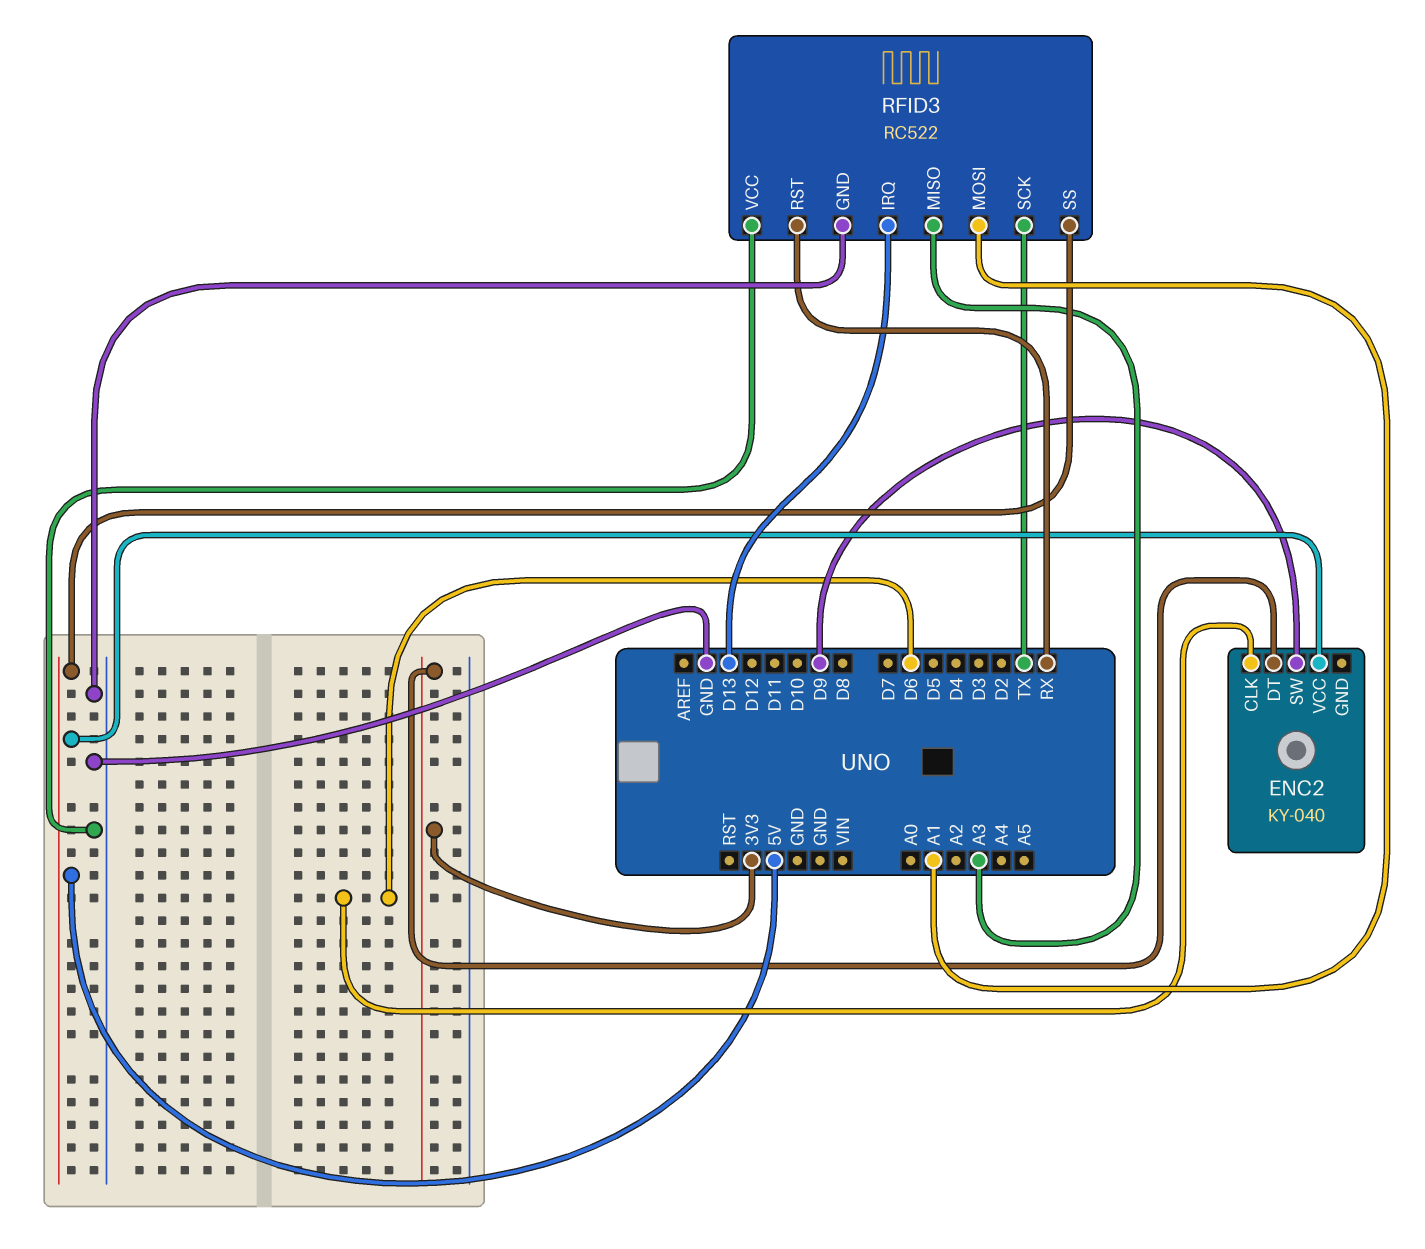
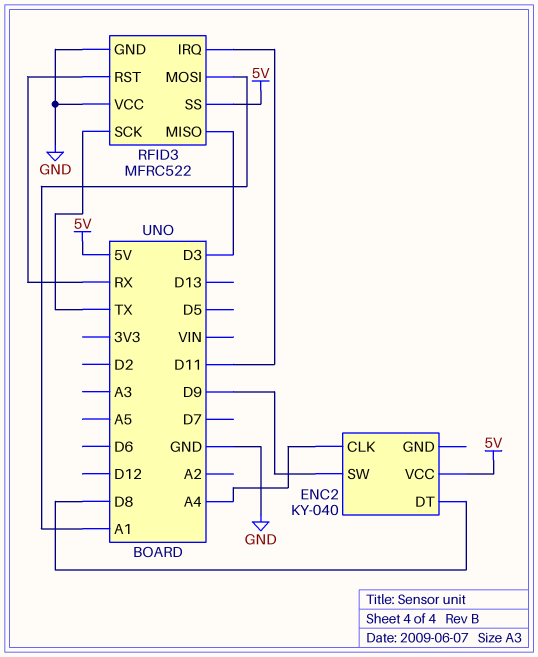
ENC2 pin CLK: D6 -> A4
ENC2 pin DT: 3V3 -> D8
RFID3: RC522 -> MFRC522
RFID3 pin IRQ: D13 -> D11
RFID3 pin MISO: A3 -> D3

